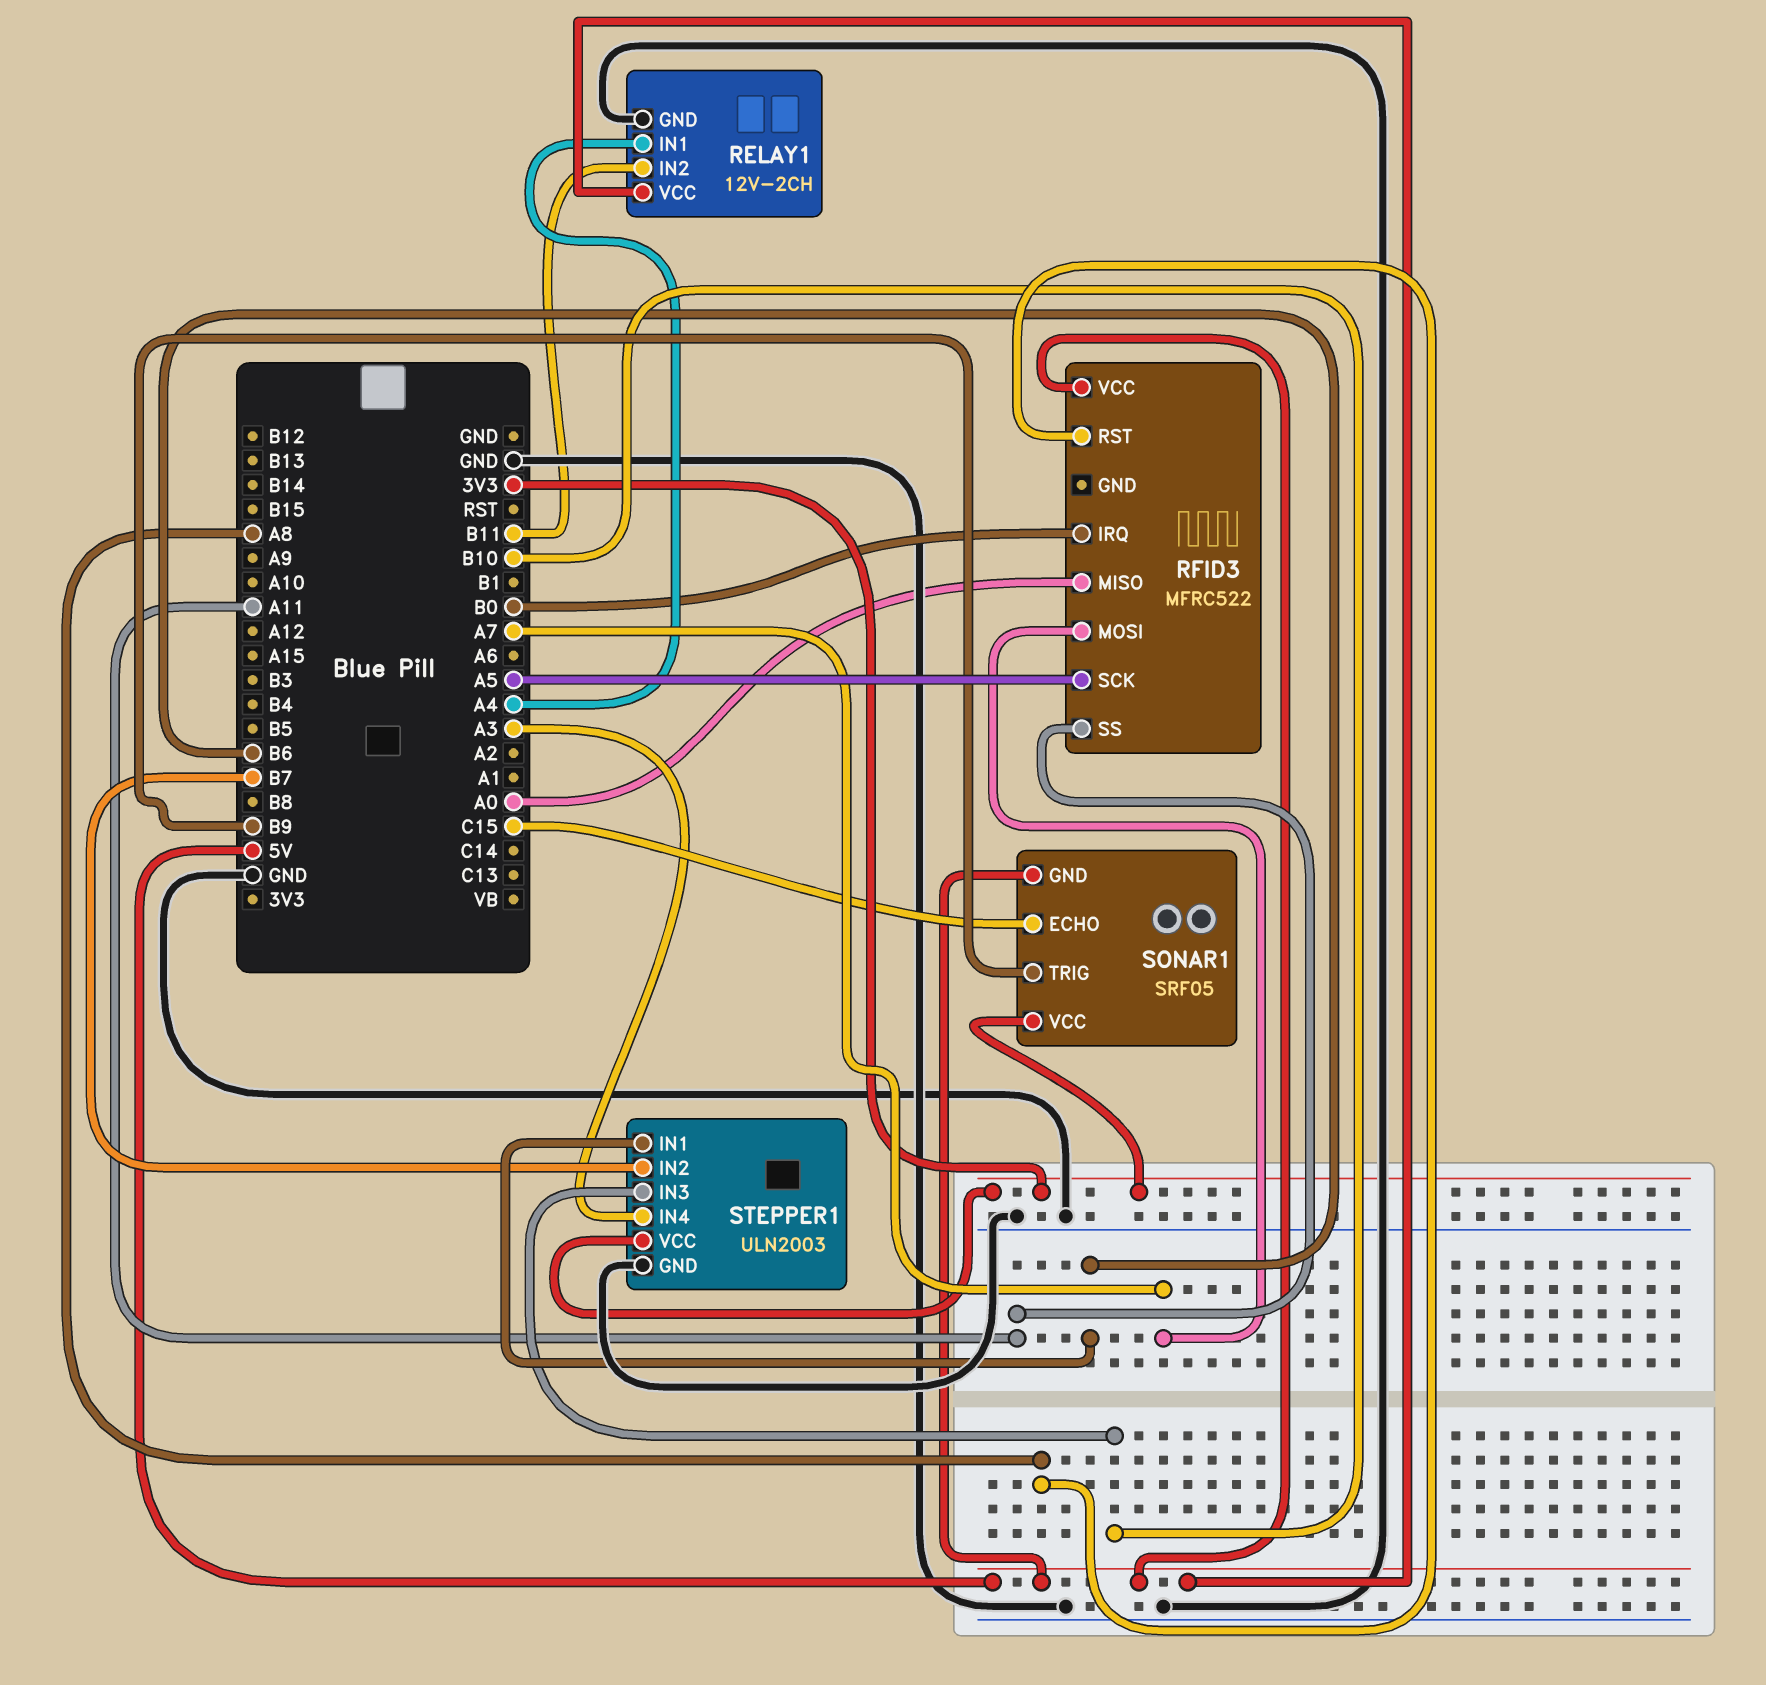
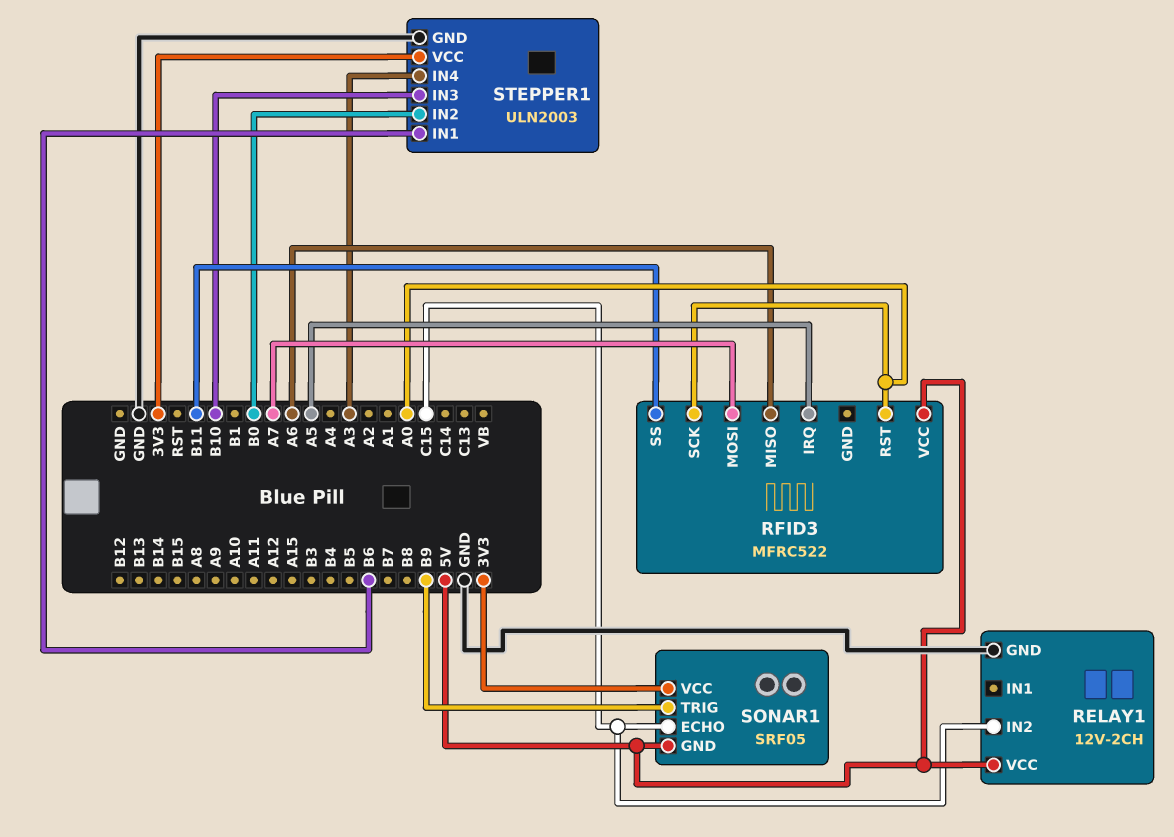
RELAY1 pin IN1: A4 -> none
RELAY1 pin IN2: B11 -> C15
RFID3 pin IRQ: B0 -> A5
RFID3 pin MISO: A0 -> A6
RFID3 pin RST: A8 -> A0
RFID3 pin SCK: A5 -> A0
RFID3 pin SS: A11 -> B11
STEPPER1 pin IN2: B7 -> B0

